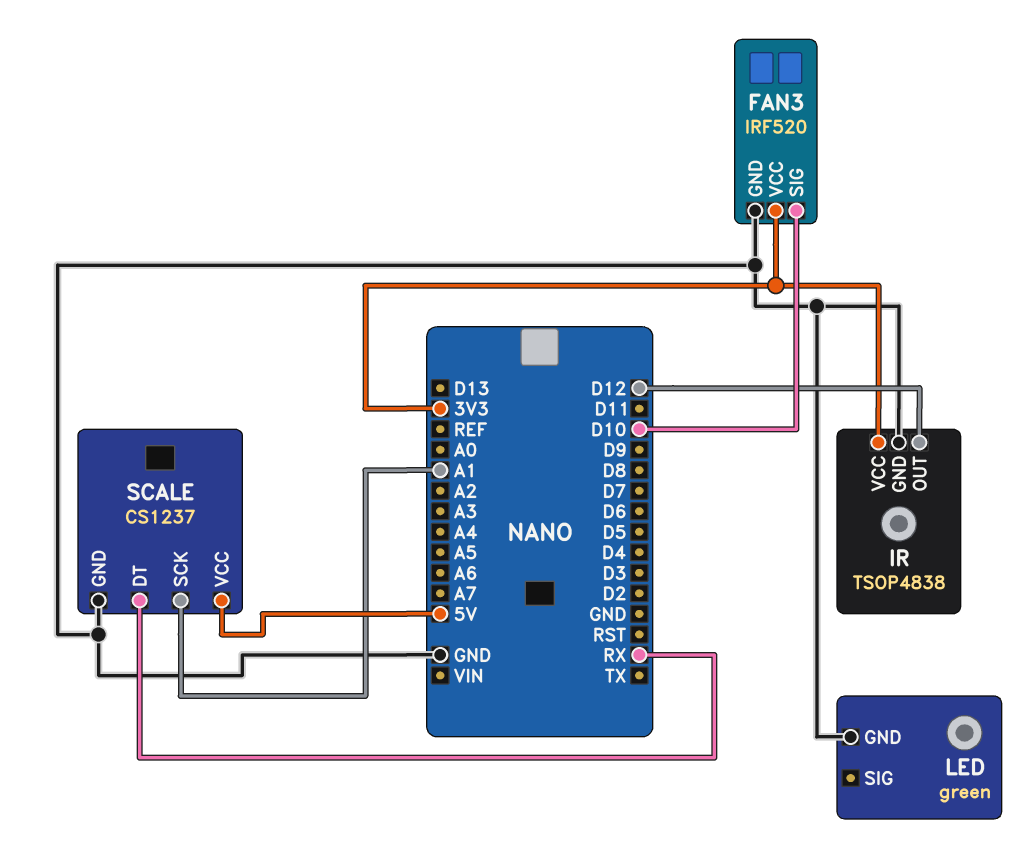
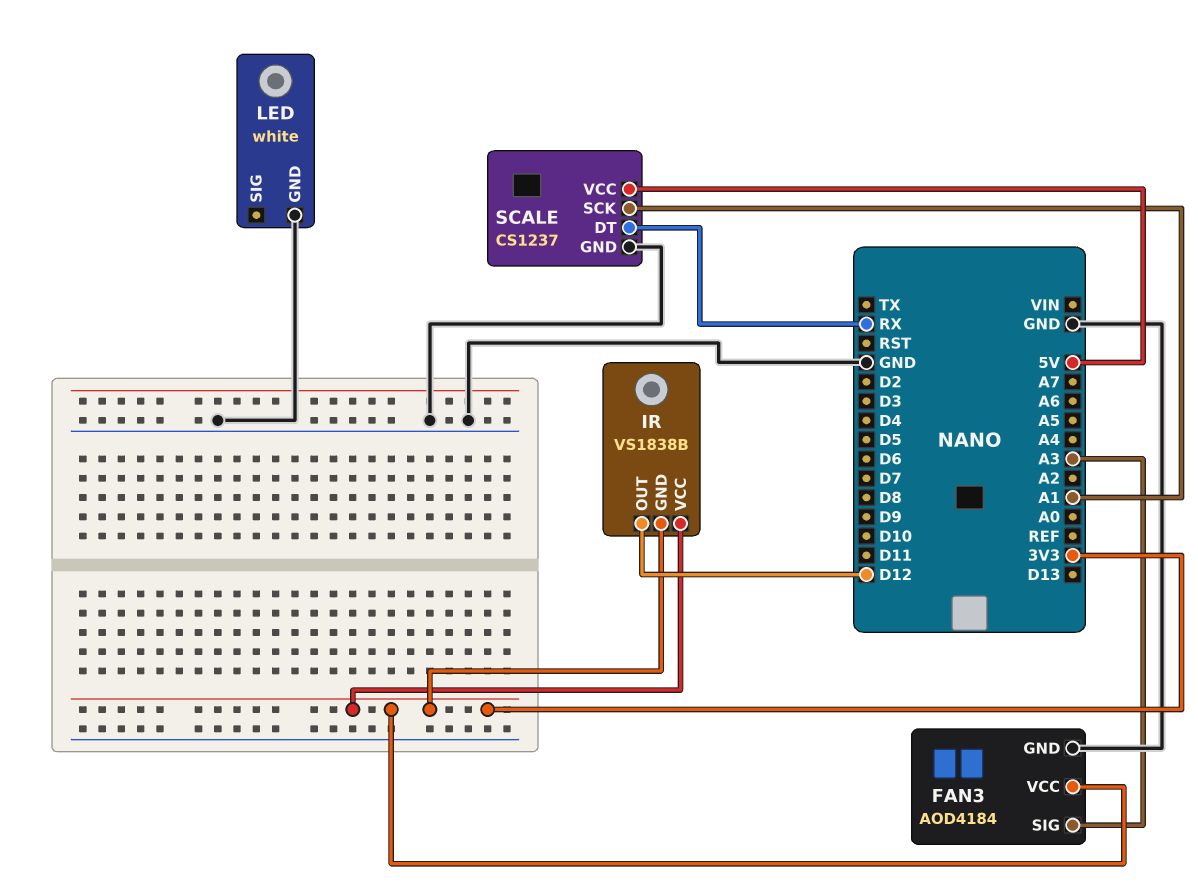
FAN3: IRF520 -> AOD4184
FAN3 pin SIG: D10 -> A3
IR: TSOP4838 -> VS1838B
IR pin GND: GND -> 3V3
LED: green -> white

